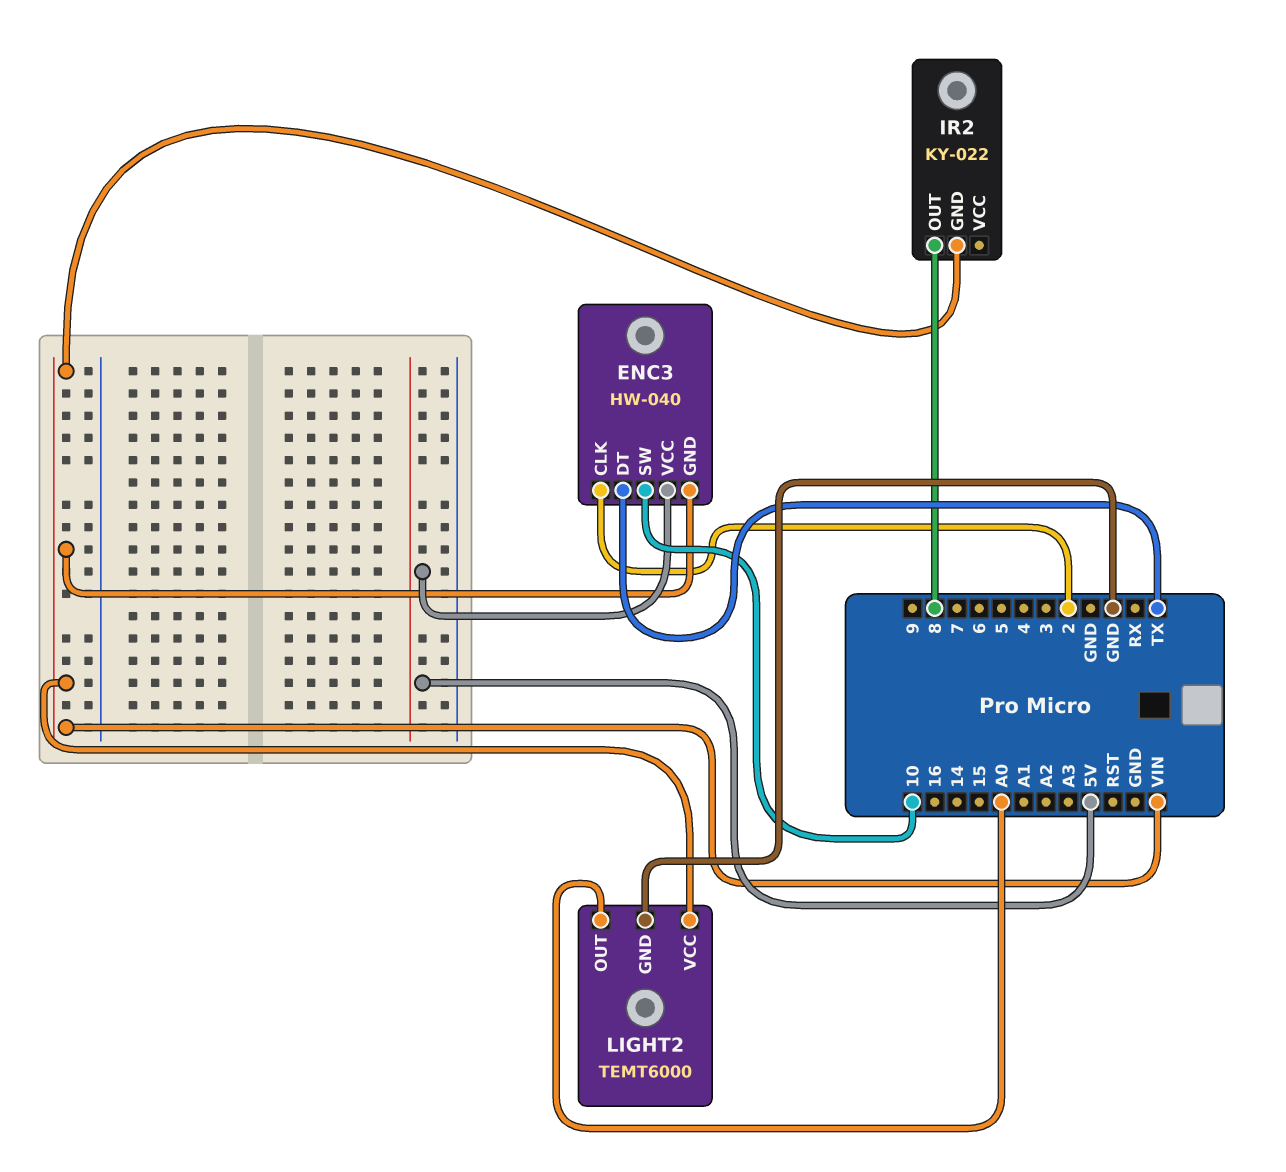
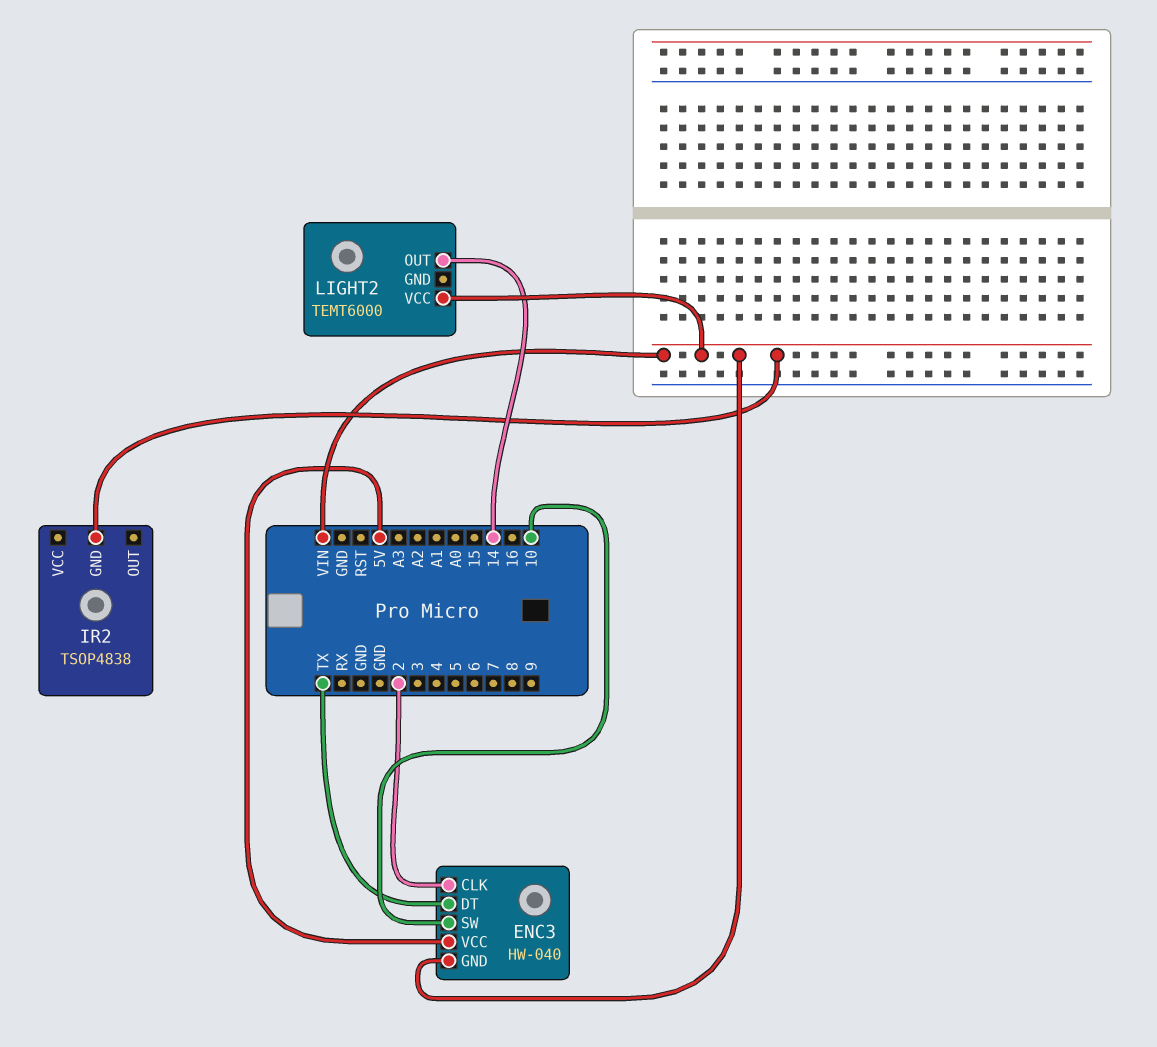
IR2: KY-022 -> TSOP4838
IR2 pin OUT: 8 -> none
LIGHT2 pin GND: GND -> none
LIGHT2 pin OUT: A0 -> 14

